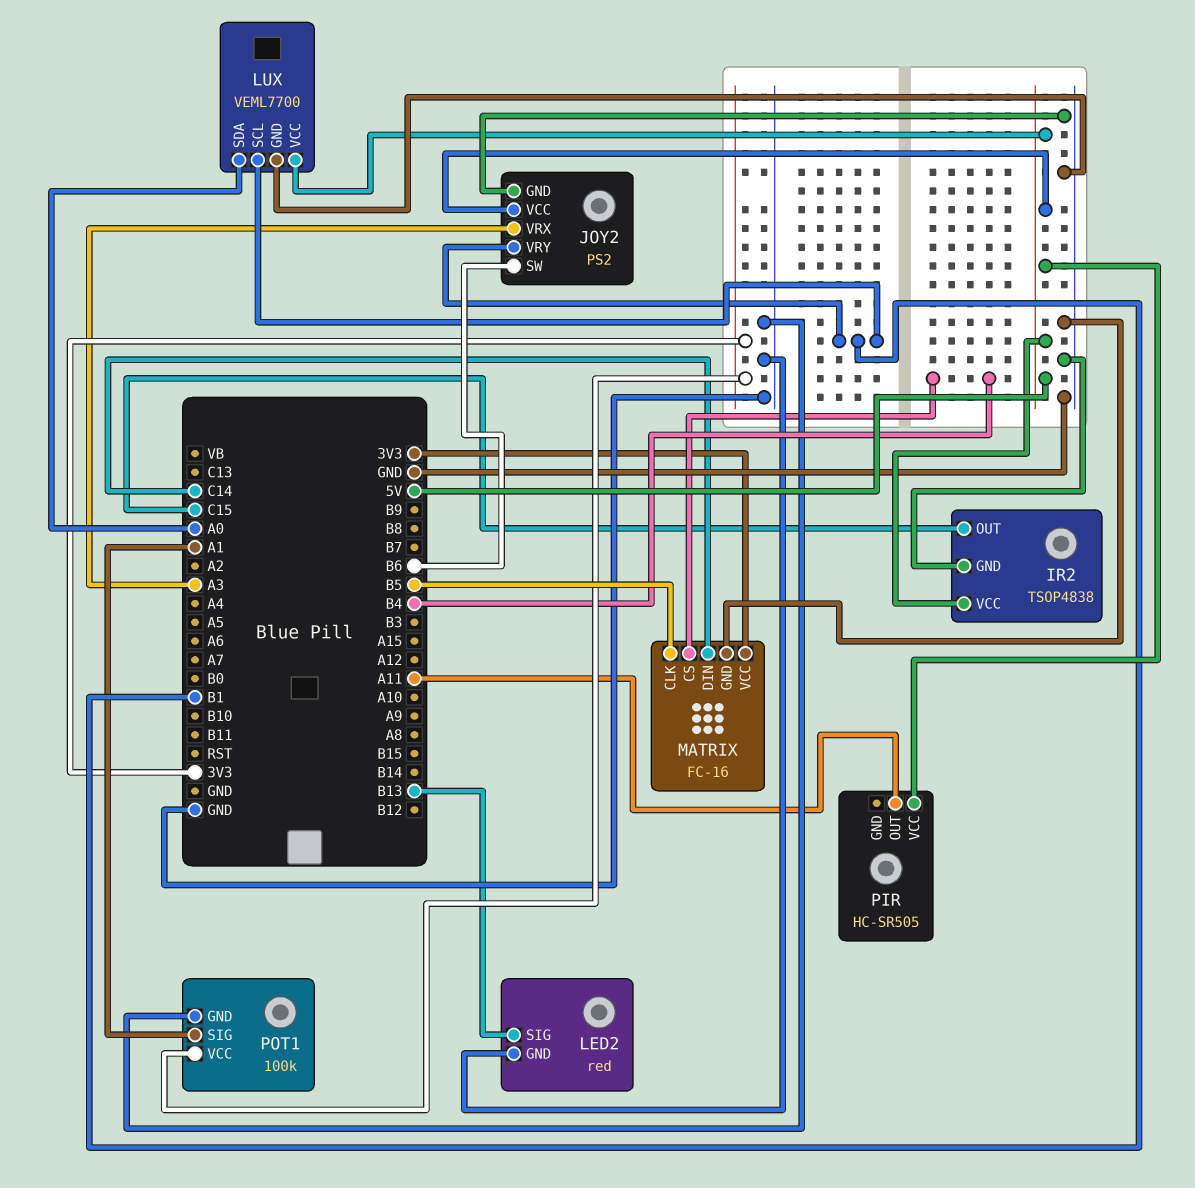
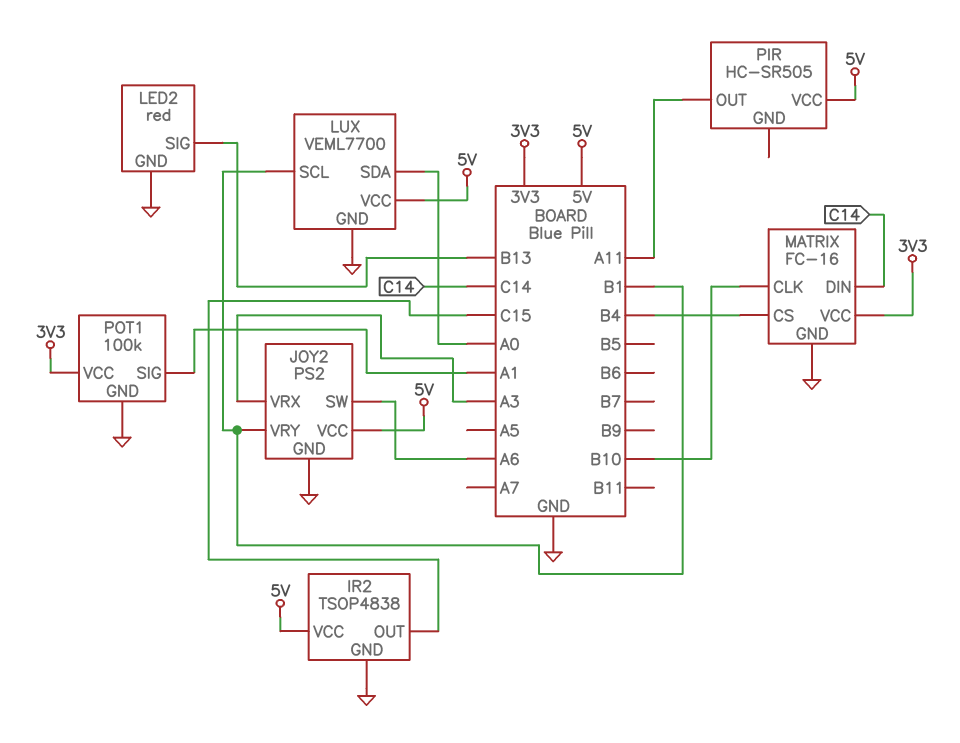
JOY2 pin SW: B6 -> A6
MATRIX pin CLK: B5 -> B10

